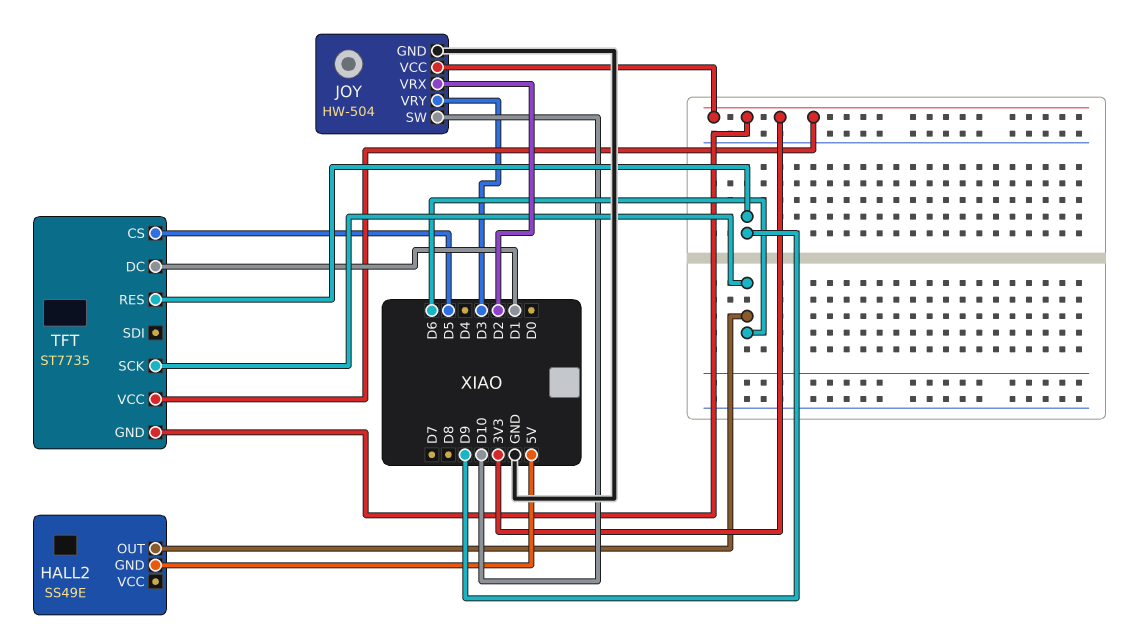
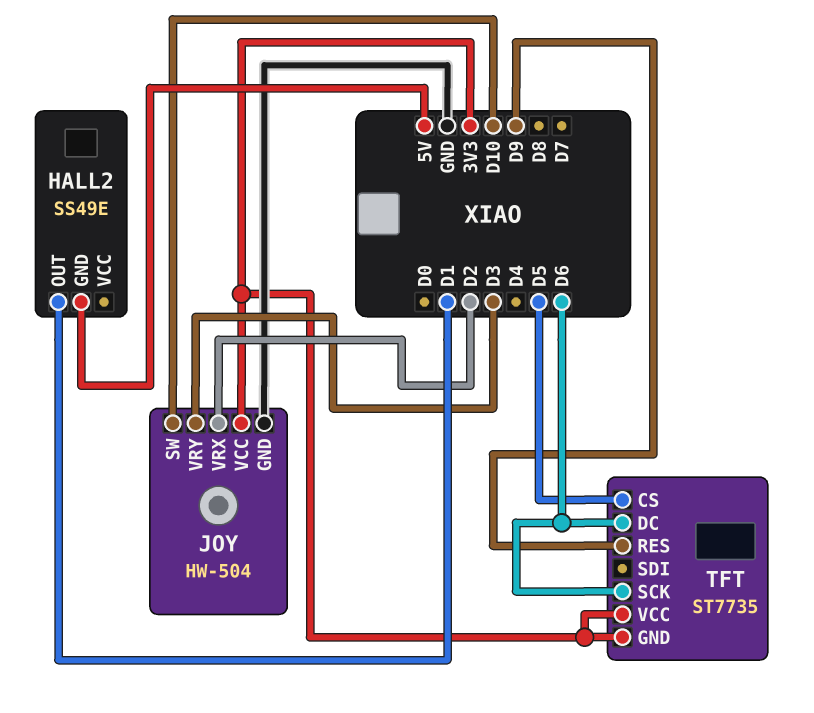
HALL2 pin OUT: D6 -> D1
TFT pin DC: D1 -> D6

